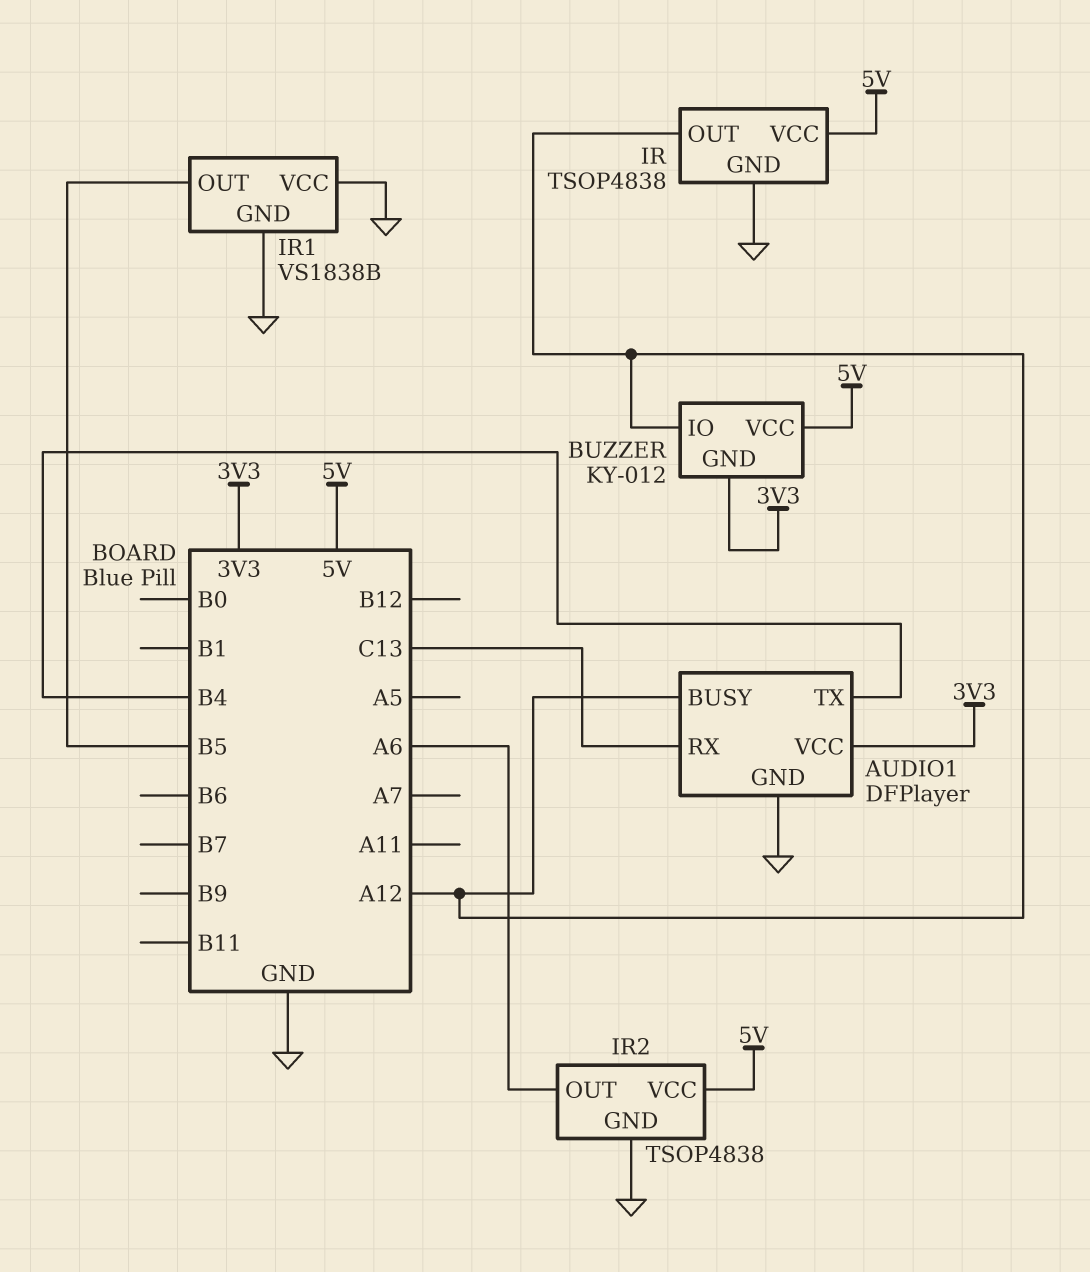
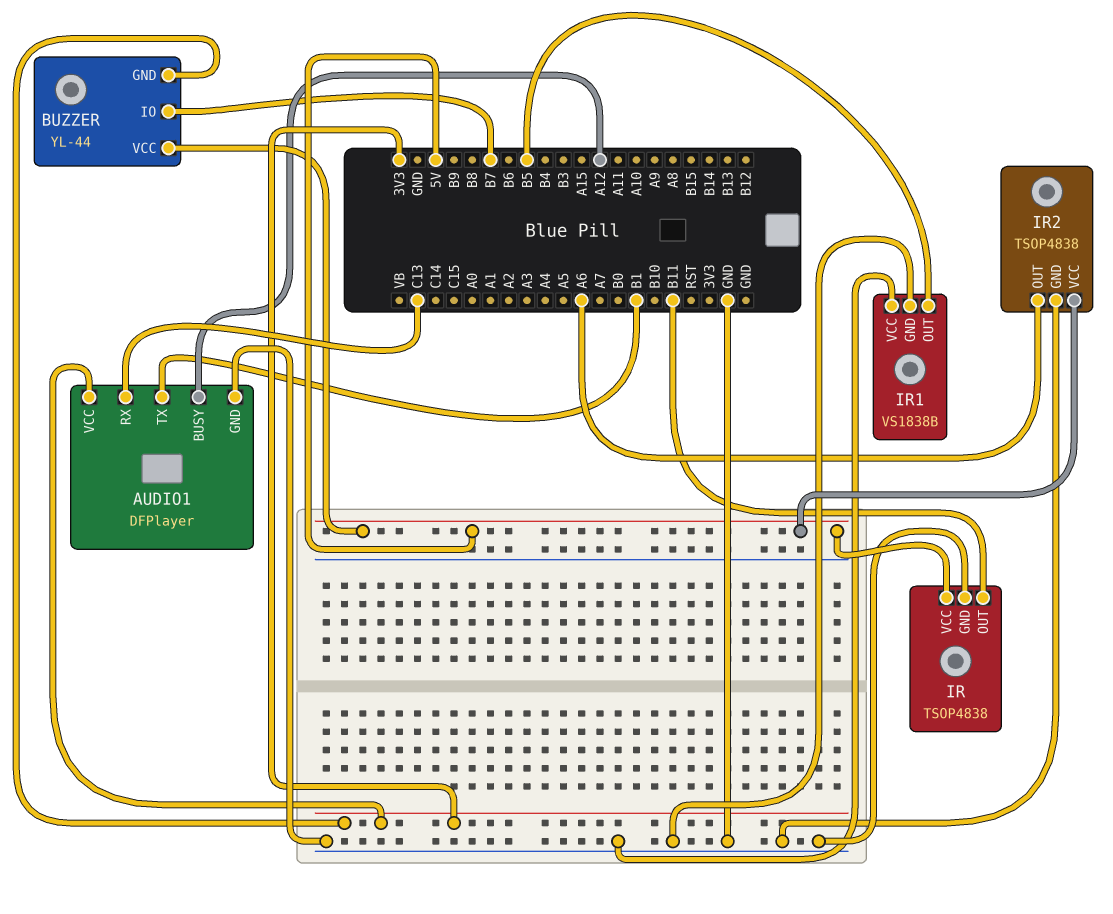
AUDIO1 pin TX: B4 -> B1
BUZZER: KY-012 -> YL-44
BUZZER pin IO: A12 -> B7
IR pin OUT: A12 -> B11

